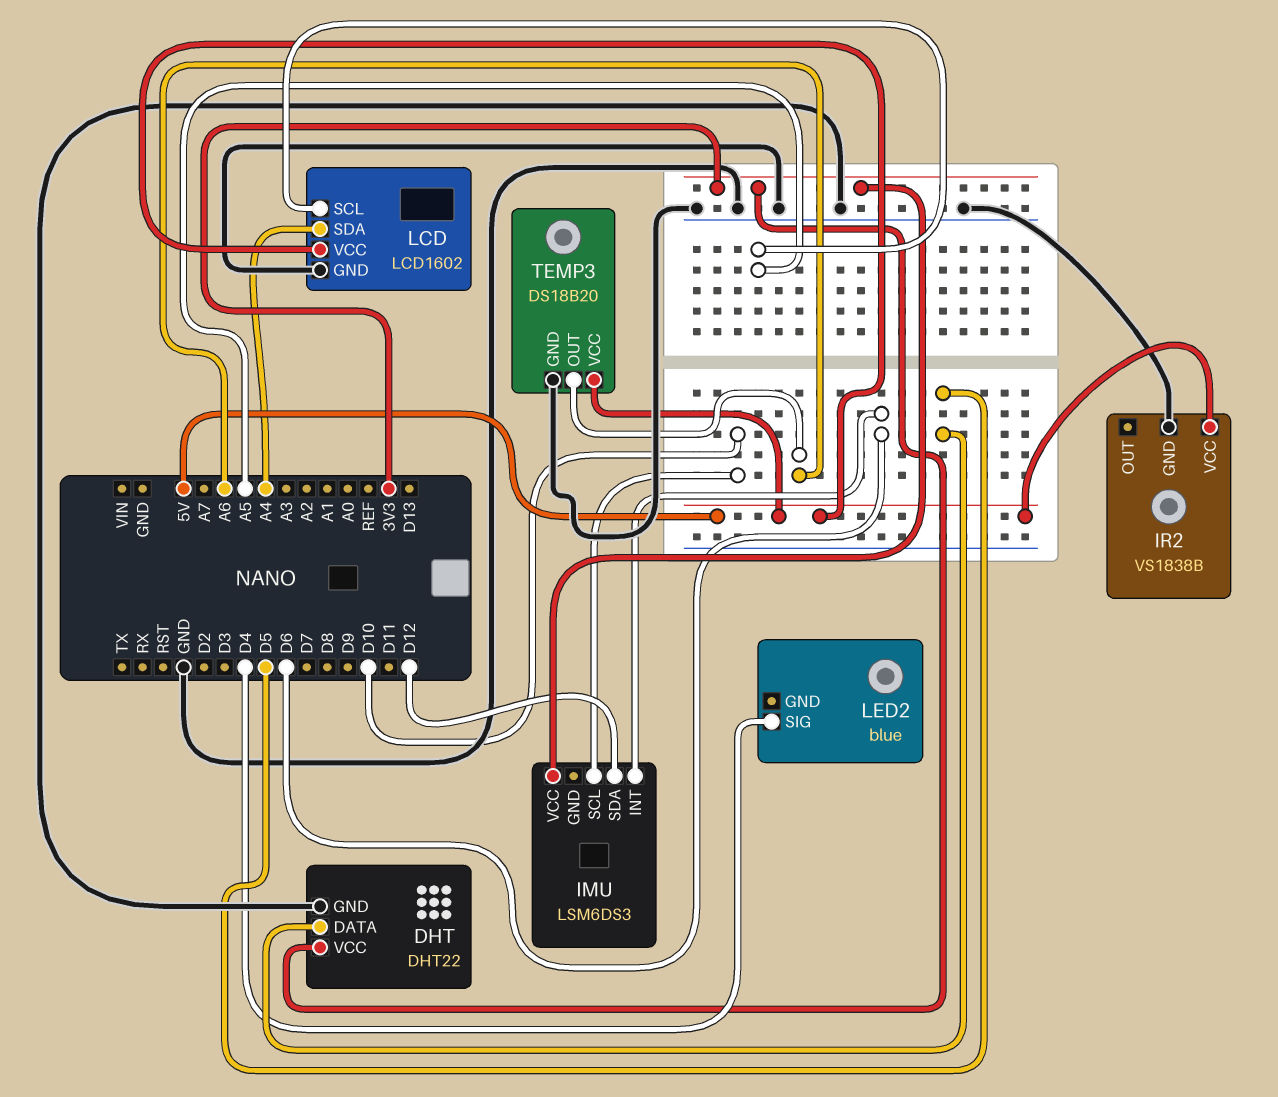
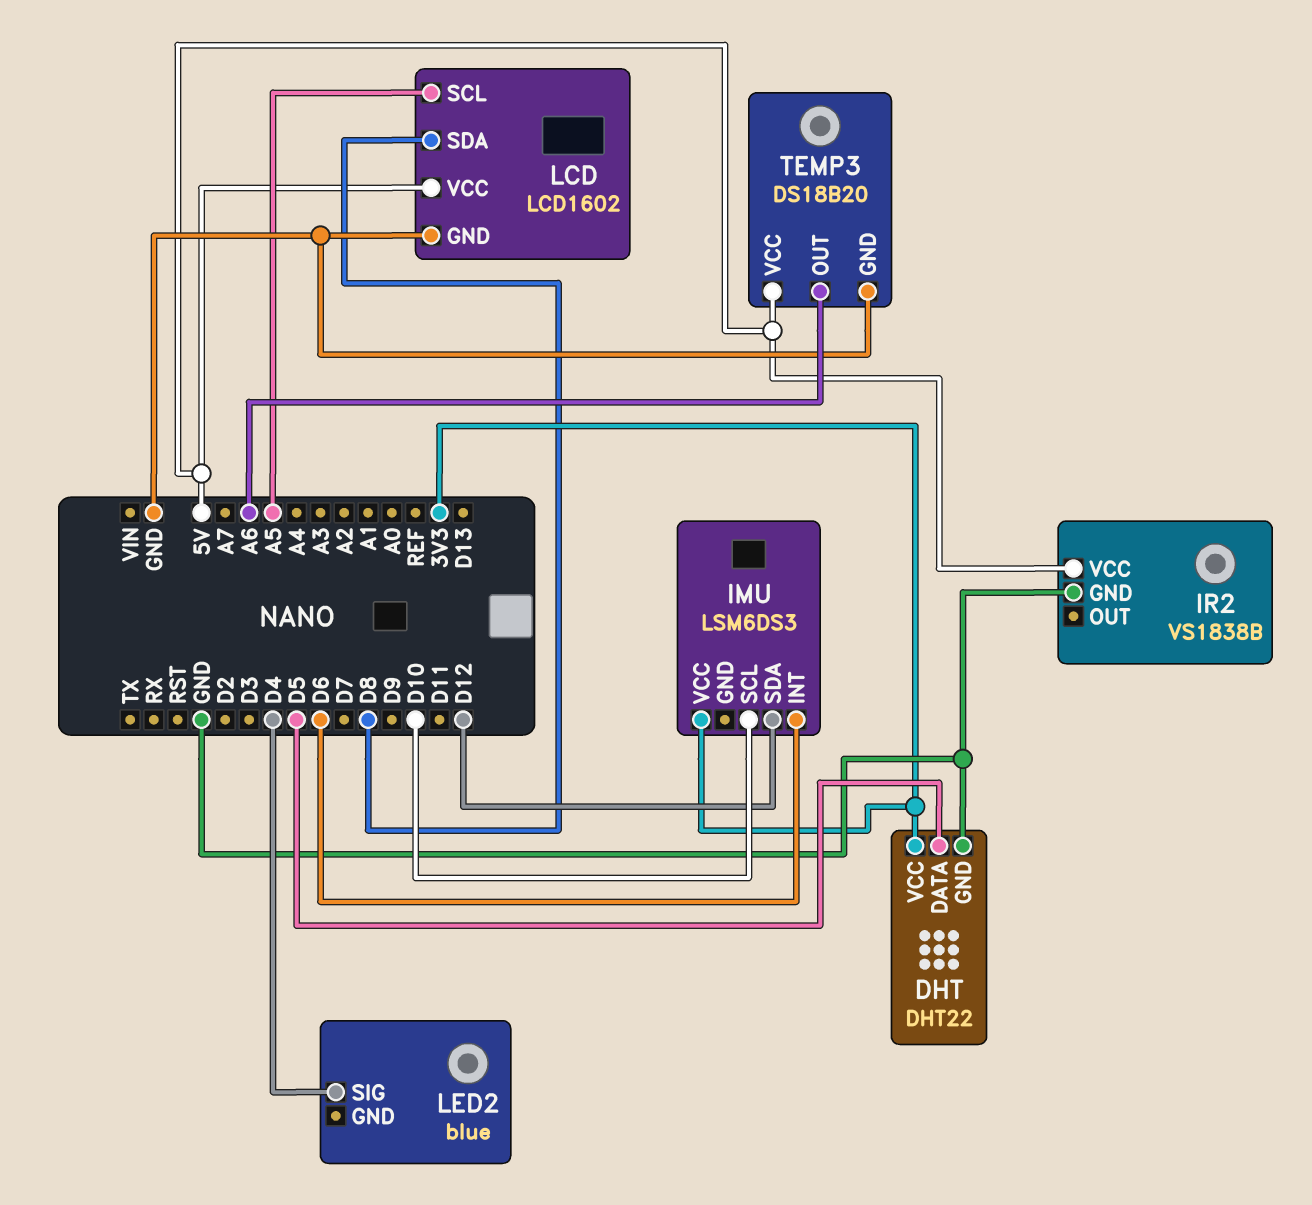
LCD pin SDA: A4 -> D8

